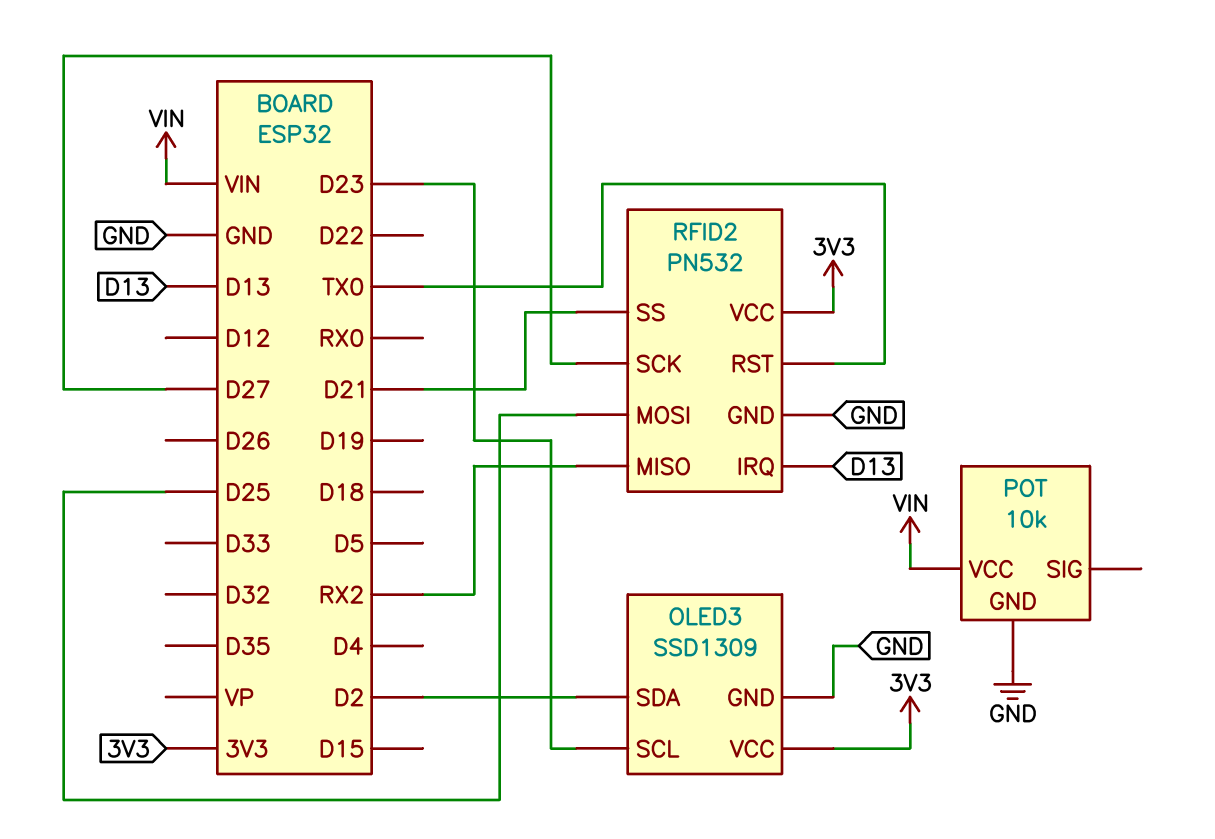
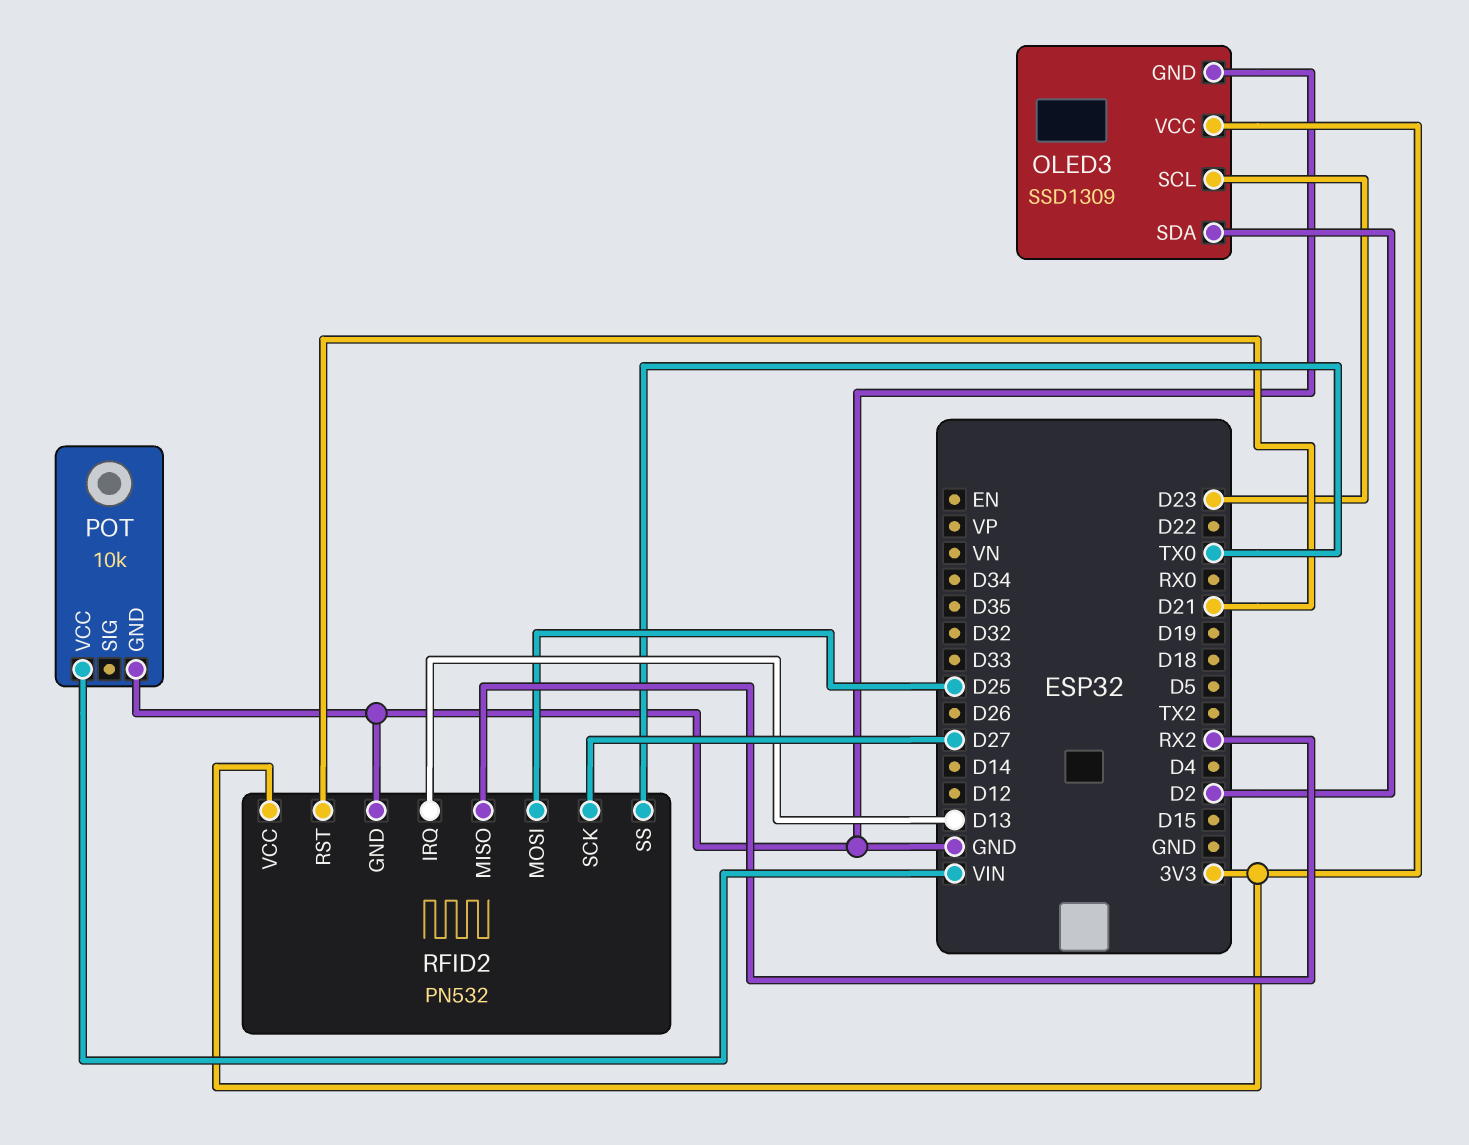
RFID2 pin RST: TX0 -> D21
RFID2 pin SS: D21 -> TX0

